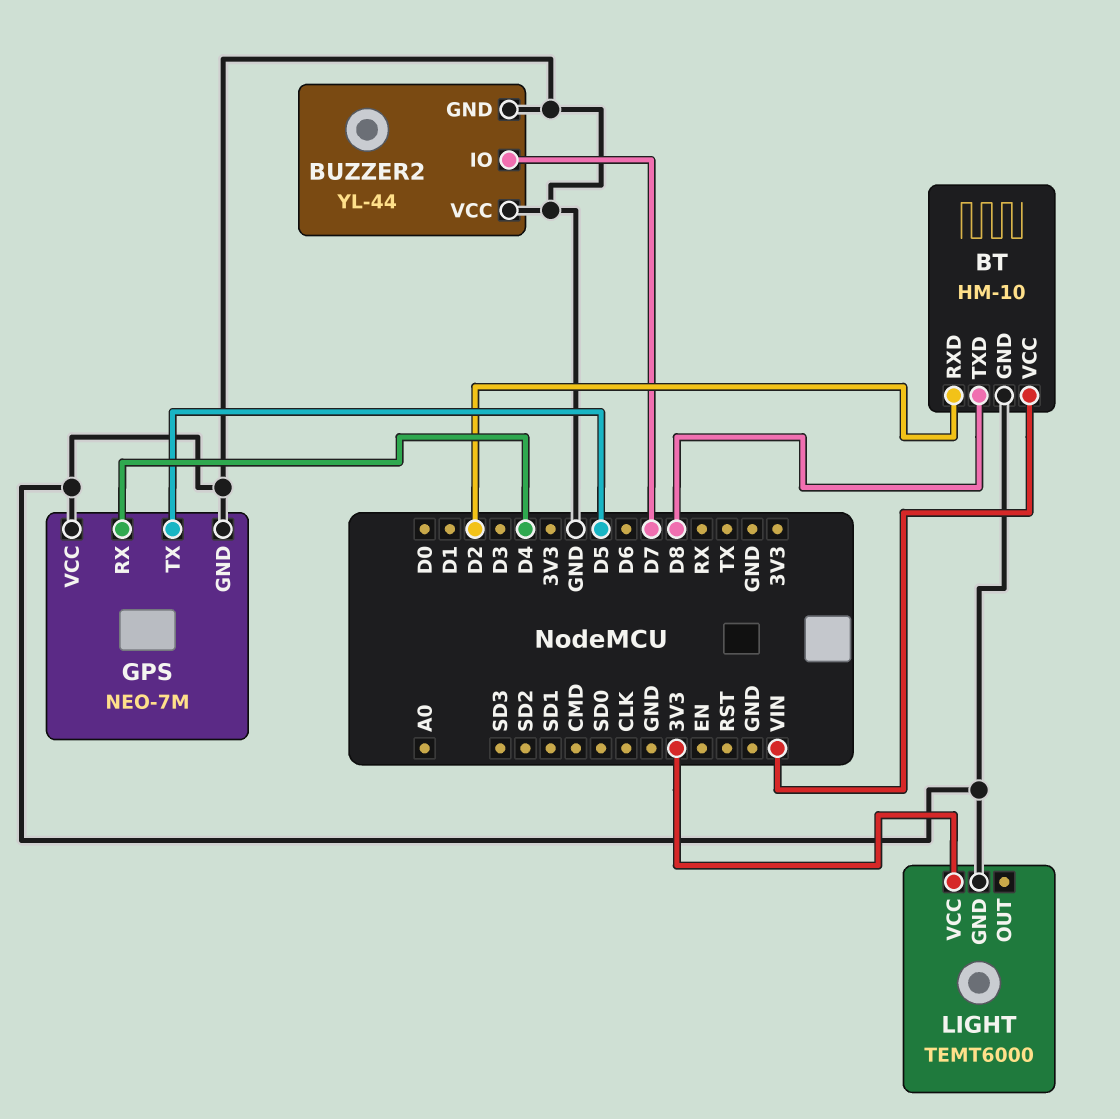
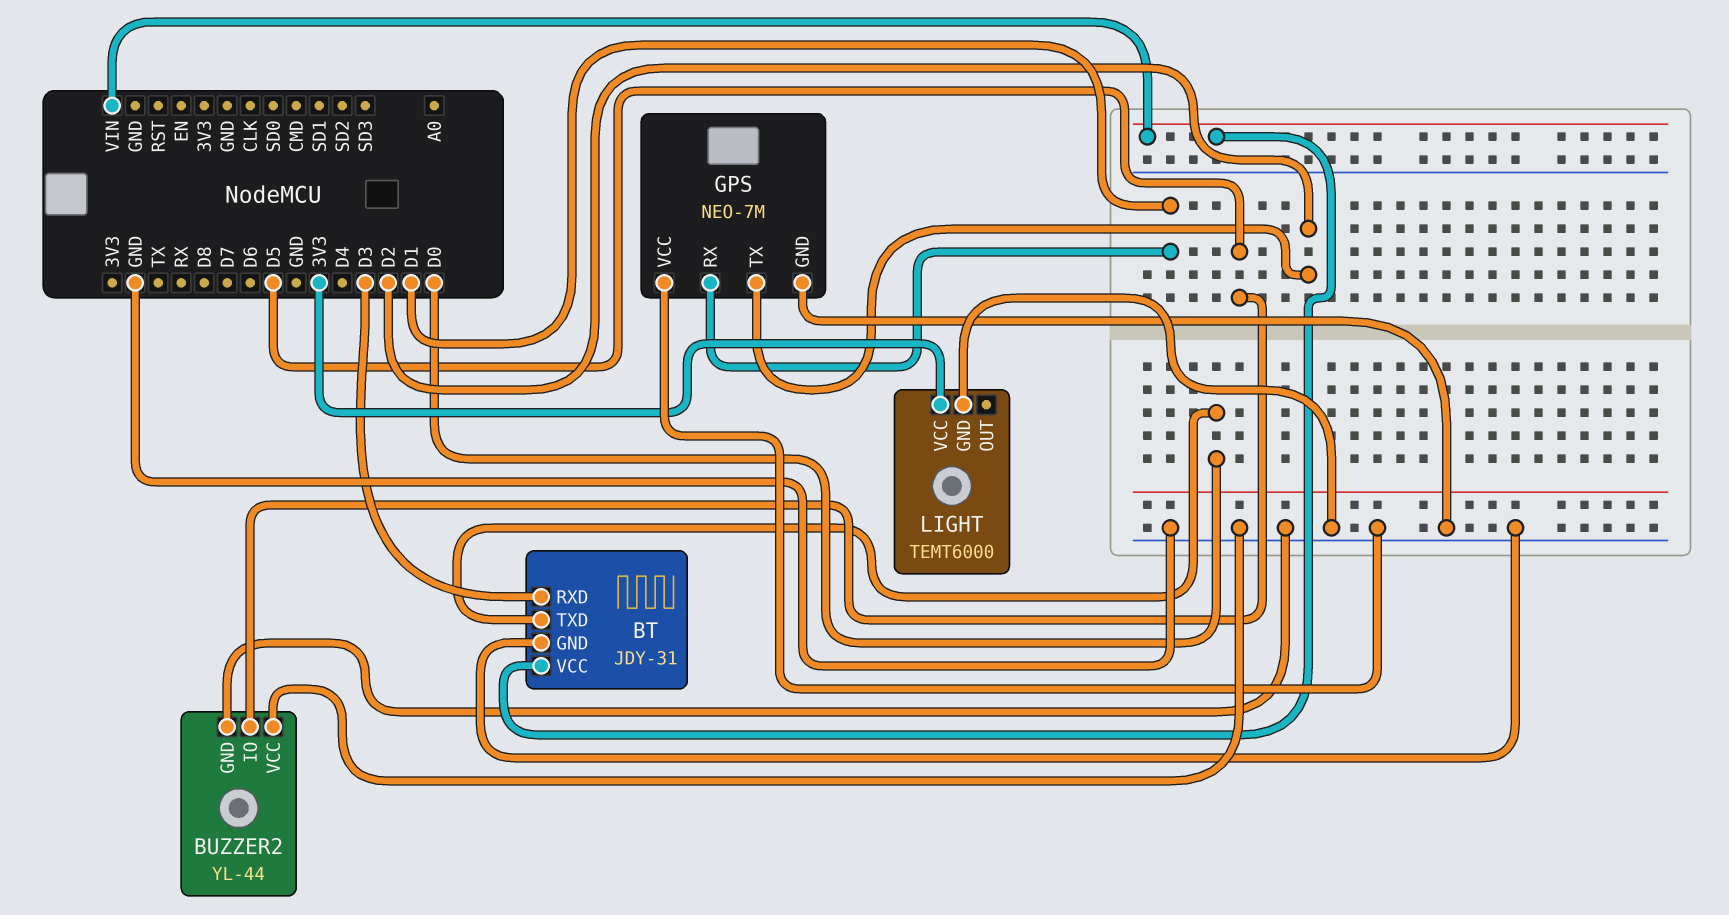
BT: HM-10 -> JDY-31
BT pin RXD: D2 -> D3
BT pin TXD: D8 -> D0
BUZZER2 pin IO: D7 -> D5
GPS pin RX: D4 -> D1
GPS pin TX: D5 -> D2

